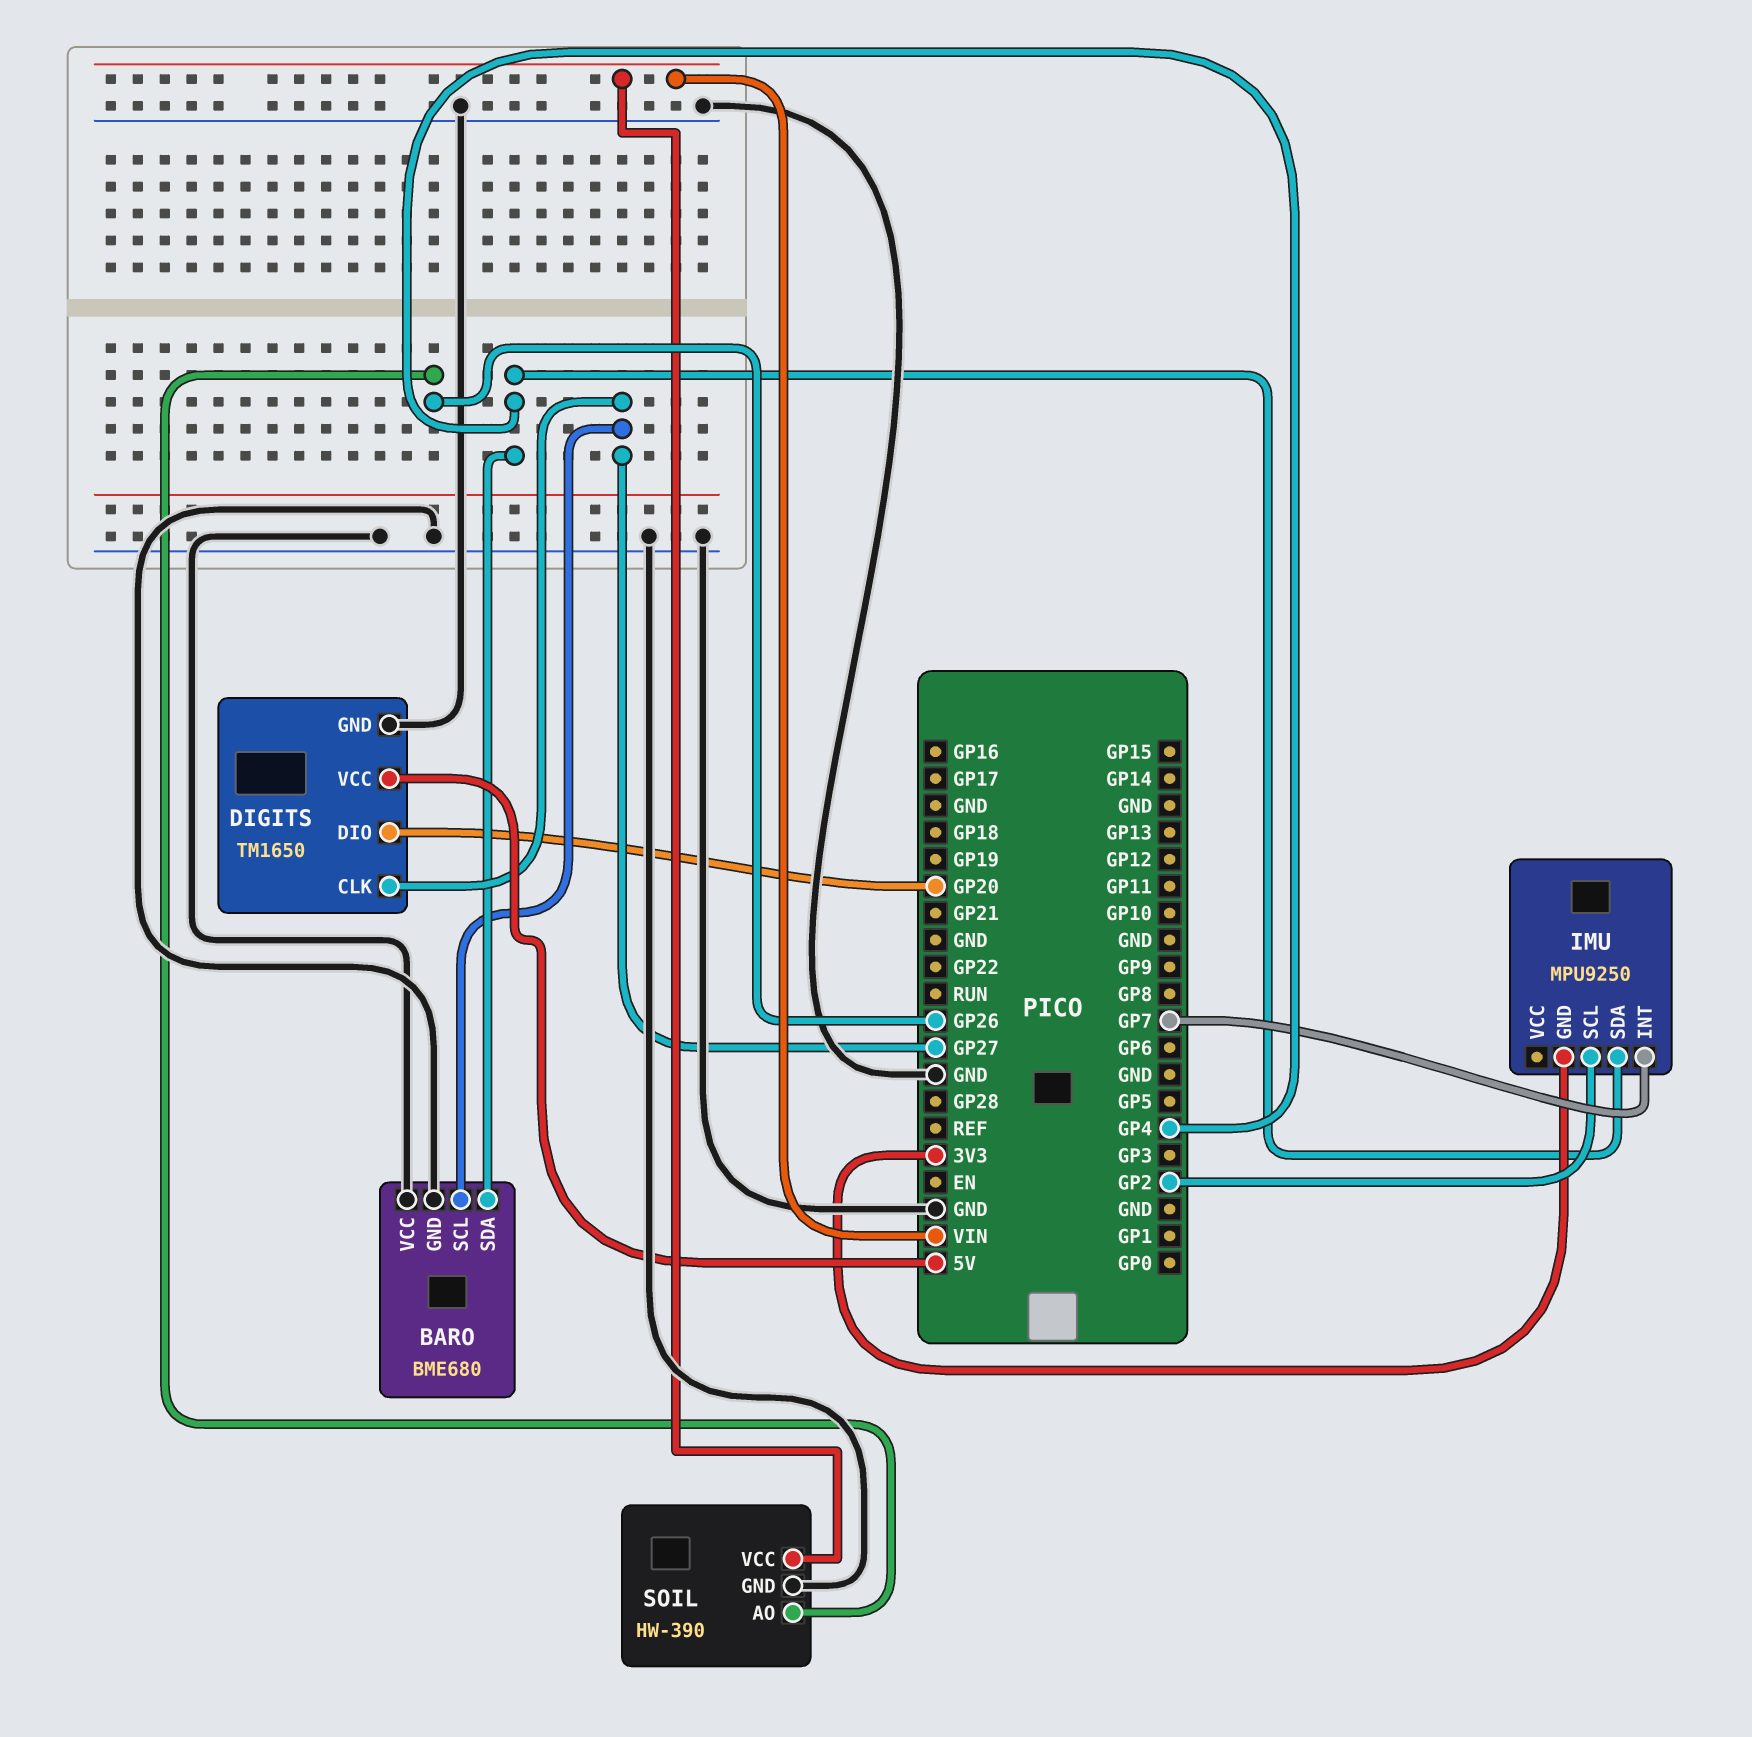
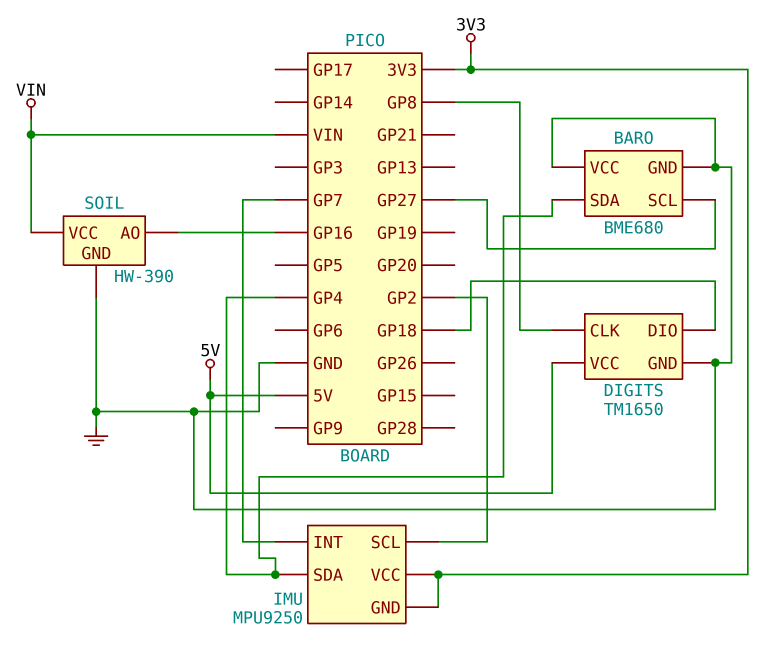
DIGITS pin CLK: GP27 -> GP8
DIGITS pin DIO: GP20 -> GP18
IMU pin VCC: none -> 3V3
SOIL pin AO: GP26 -> GP16

